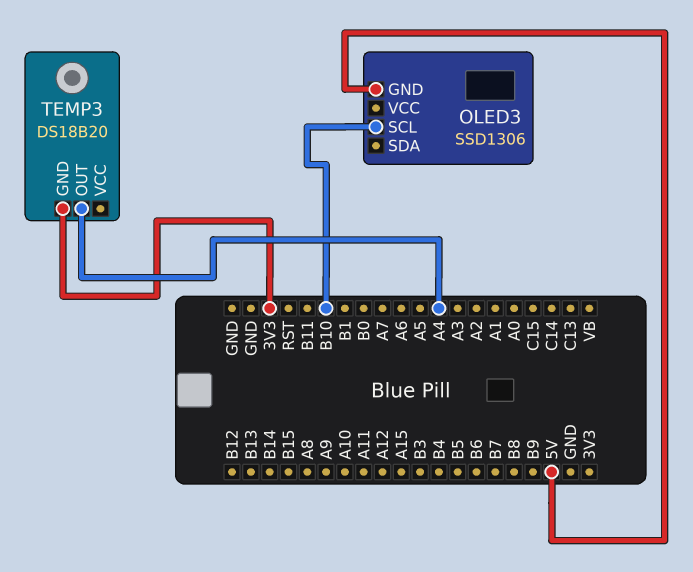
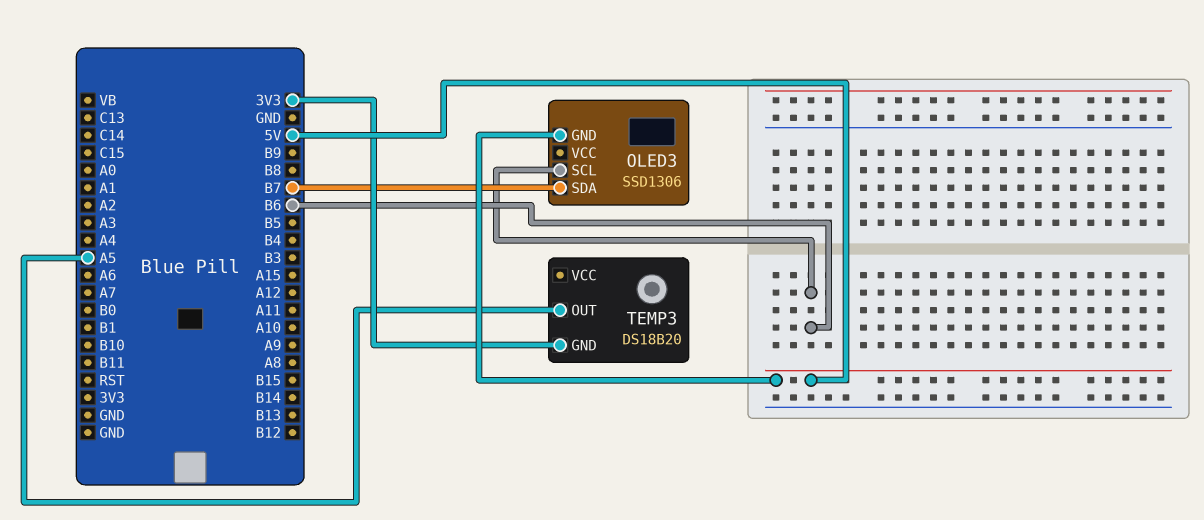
OLED3 pin SCL: B10 -> B6
OLED3 pin SDA: none -> B7
TEMP3 pin OUT: A4 -> A5

